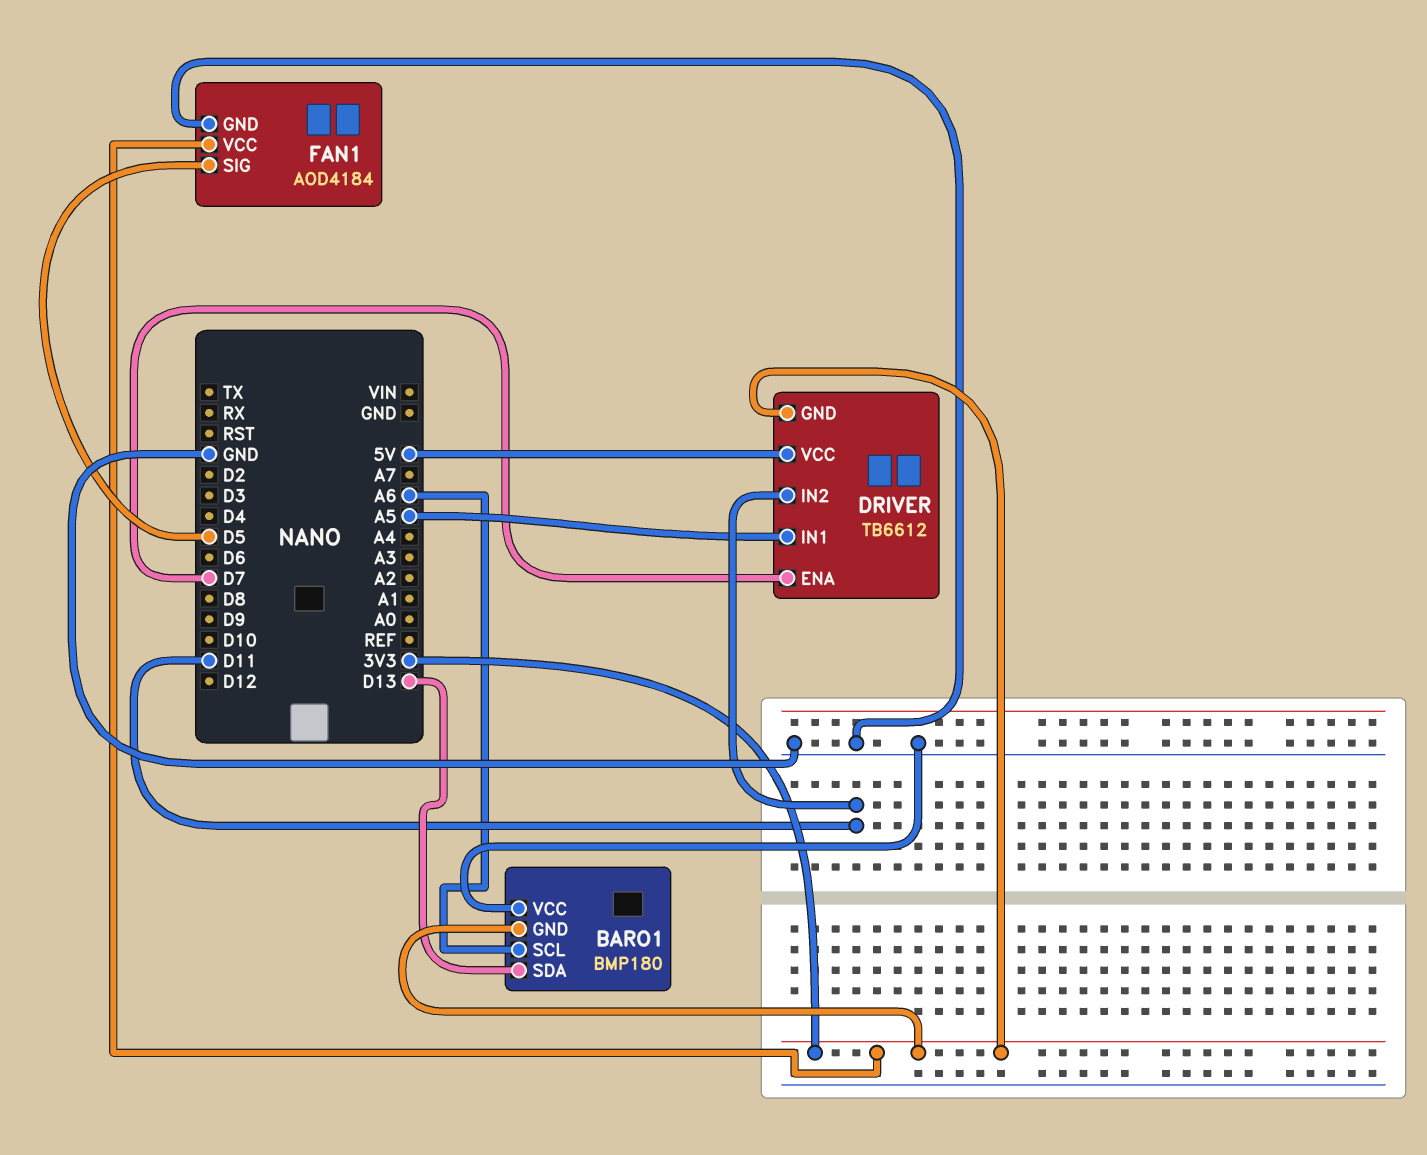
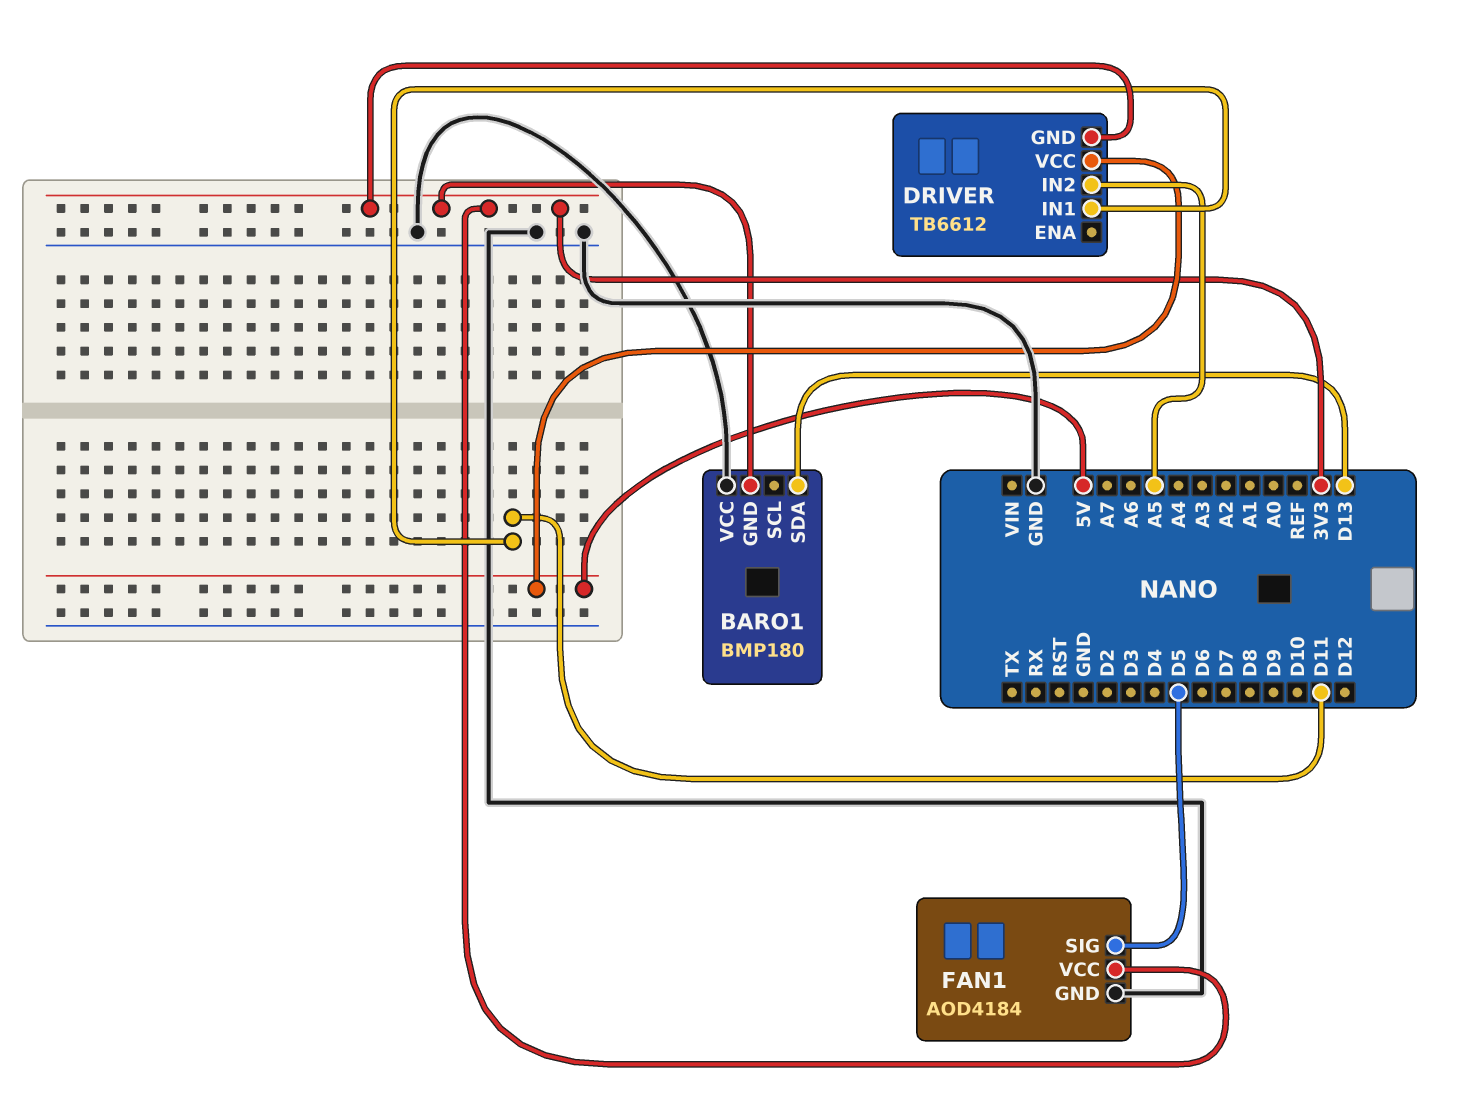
BARO1 pin SCL: A6 -> none
DRIVER pin ENA: D7 -> none
DRIVER pin IN1: A5 -> D11
DRIVER pin IN2: D11 -> A5

